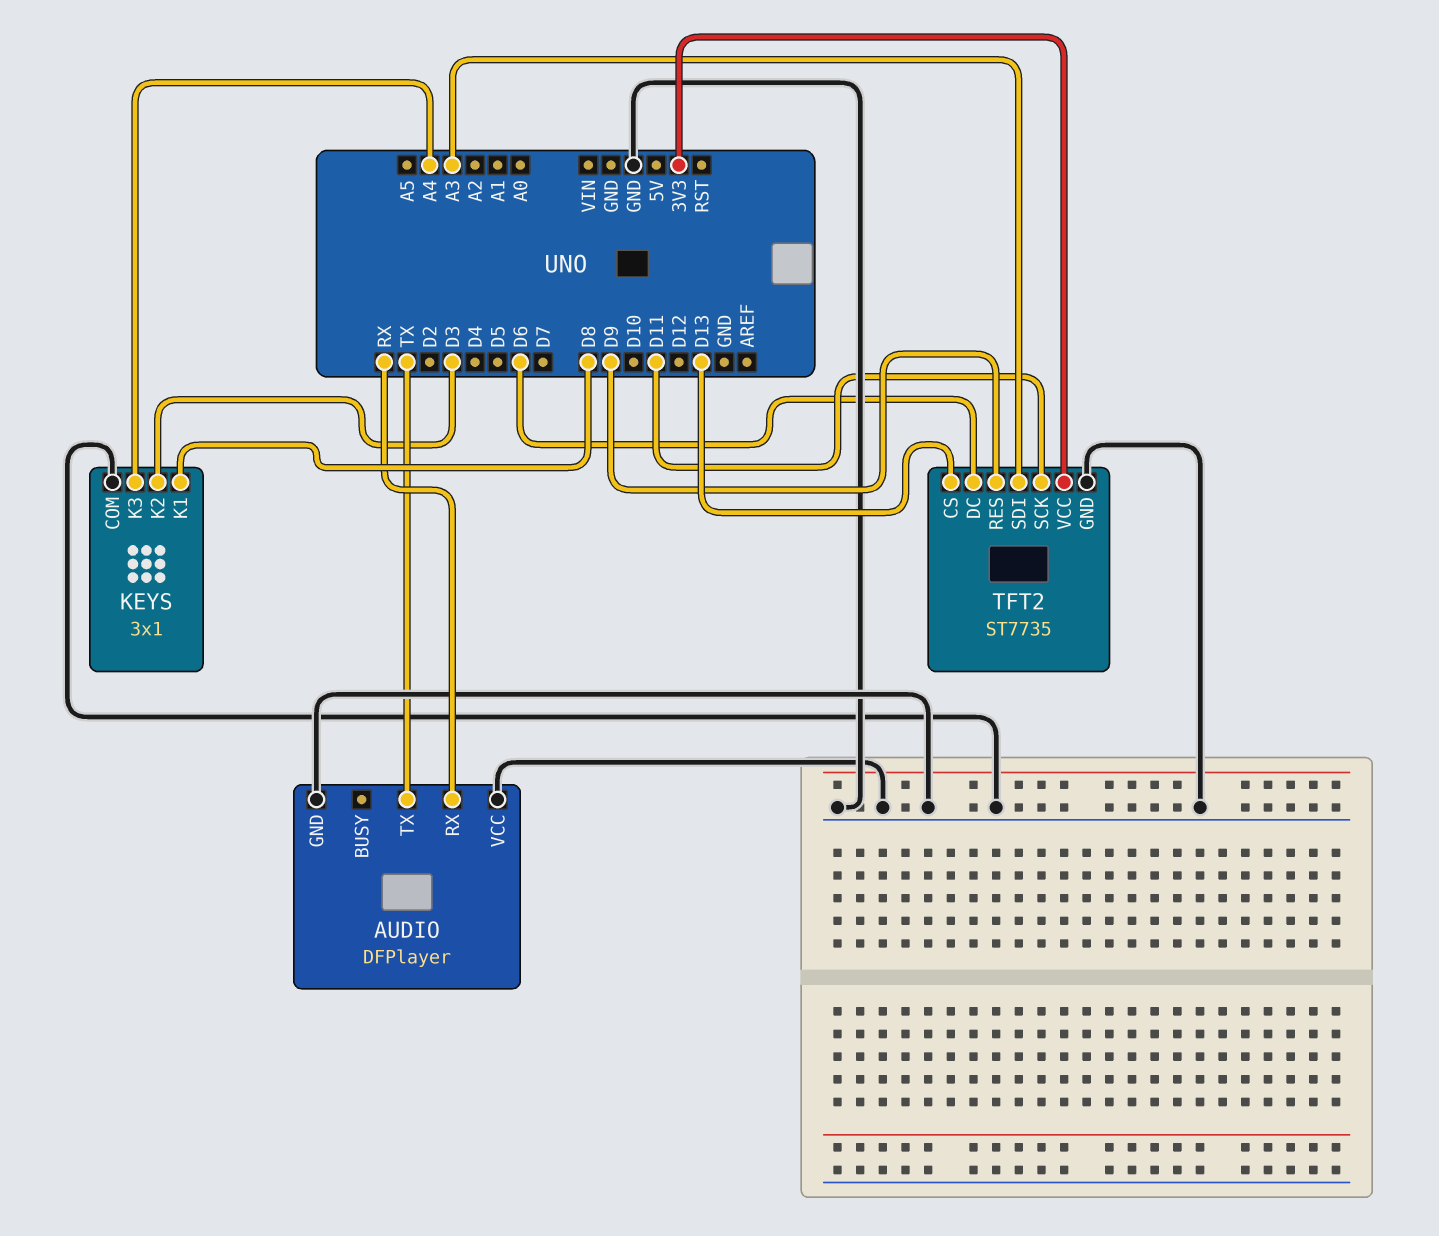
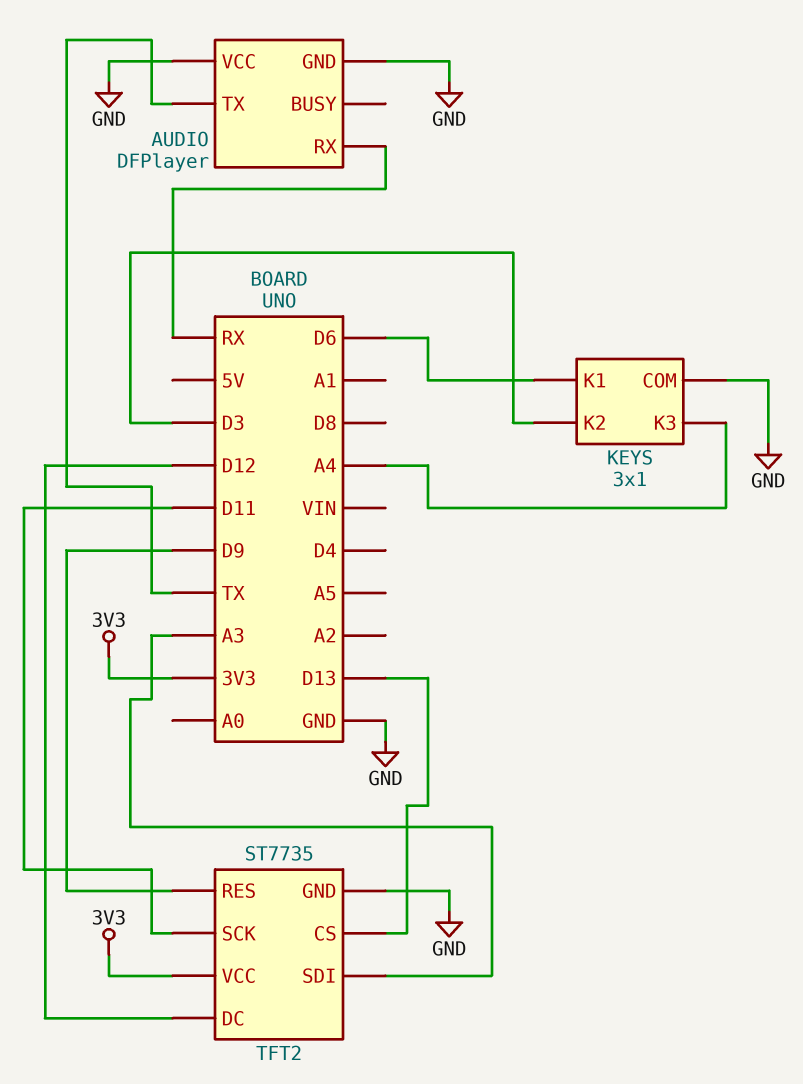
KEYS pin K1: D8 -> D6
TFT2 pin DC: D6 -> D12

